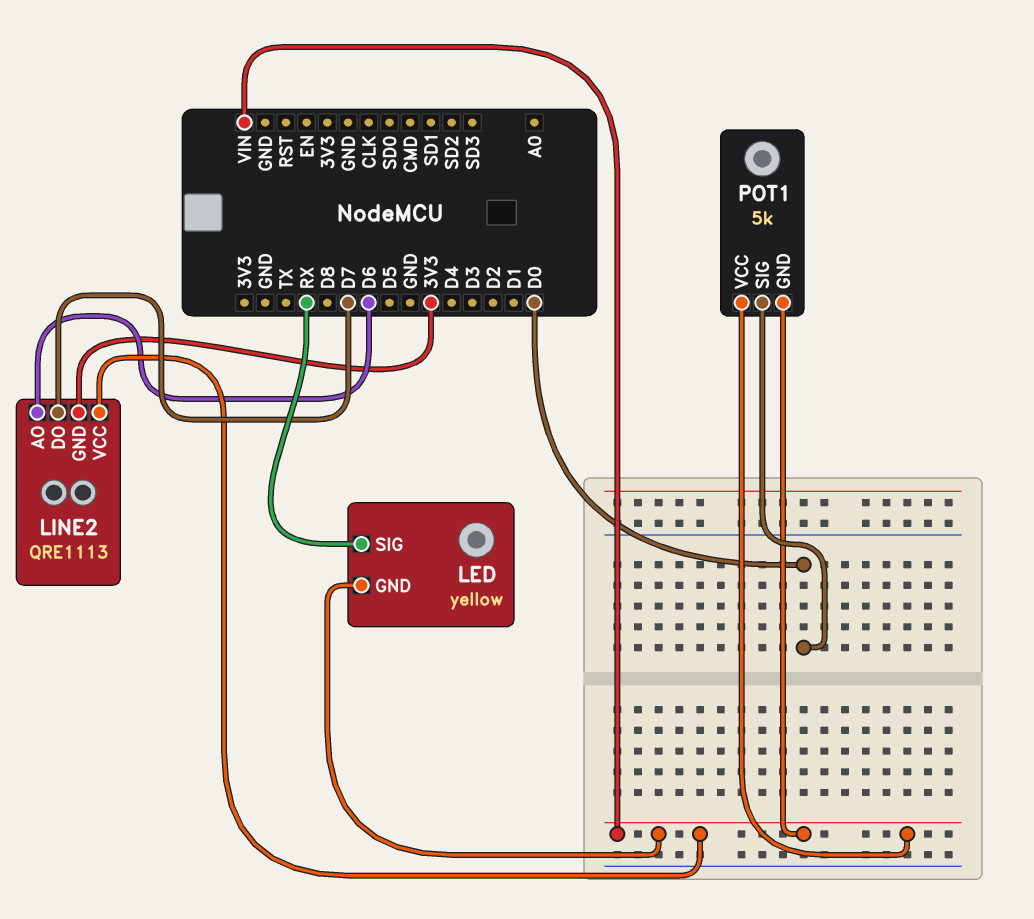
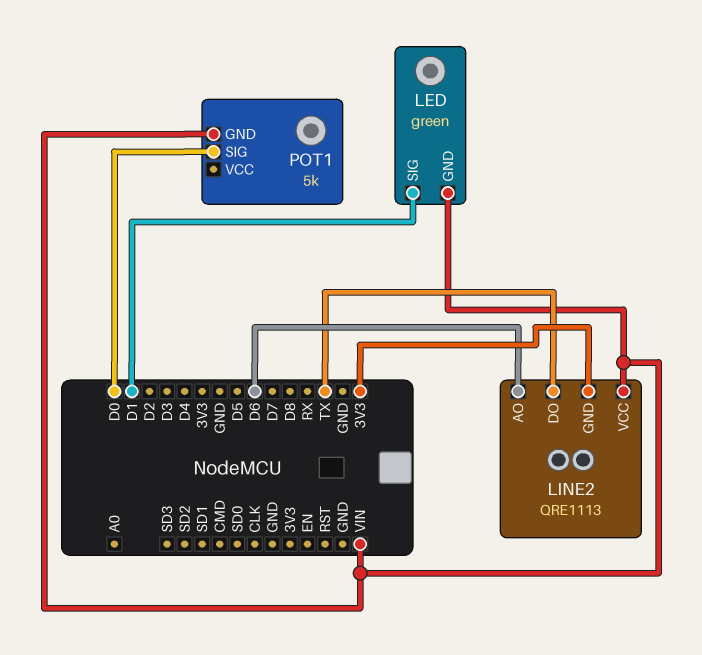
LED: yellow -> green
LED pin SIG: RX -> D1
LINE2 pin DO: D7 -> TX
POT1 pin VCC: VIN -> none

